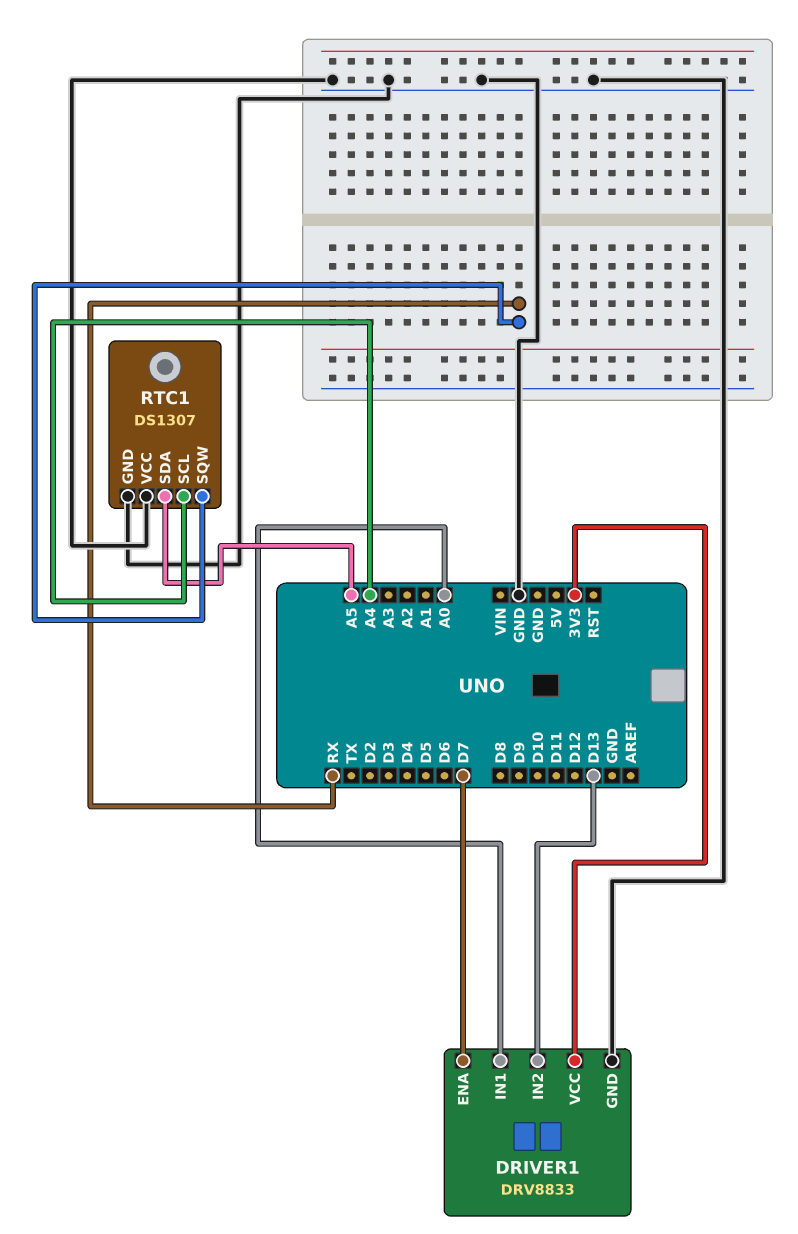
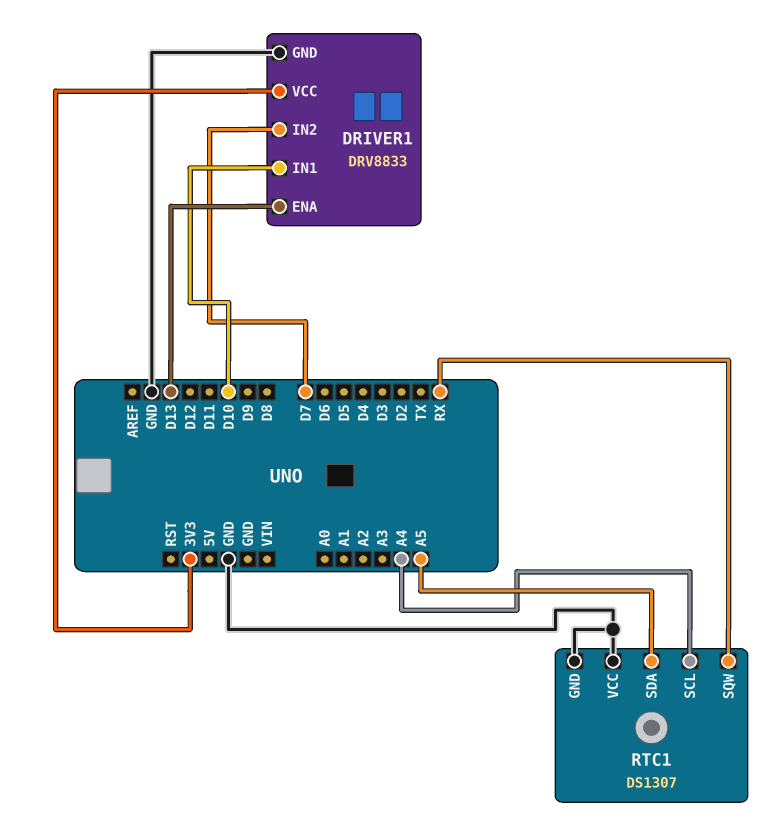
DRIVER1 pin ENA: D7 -> D13
DRIVER1 pin IN1: A0 -> D10
DRIVER1 pin IN2: D13 -> D7

